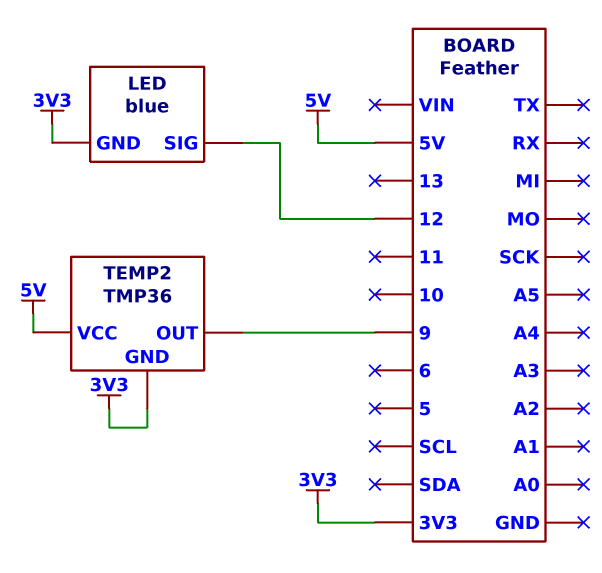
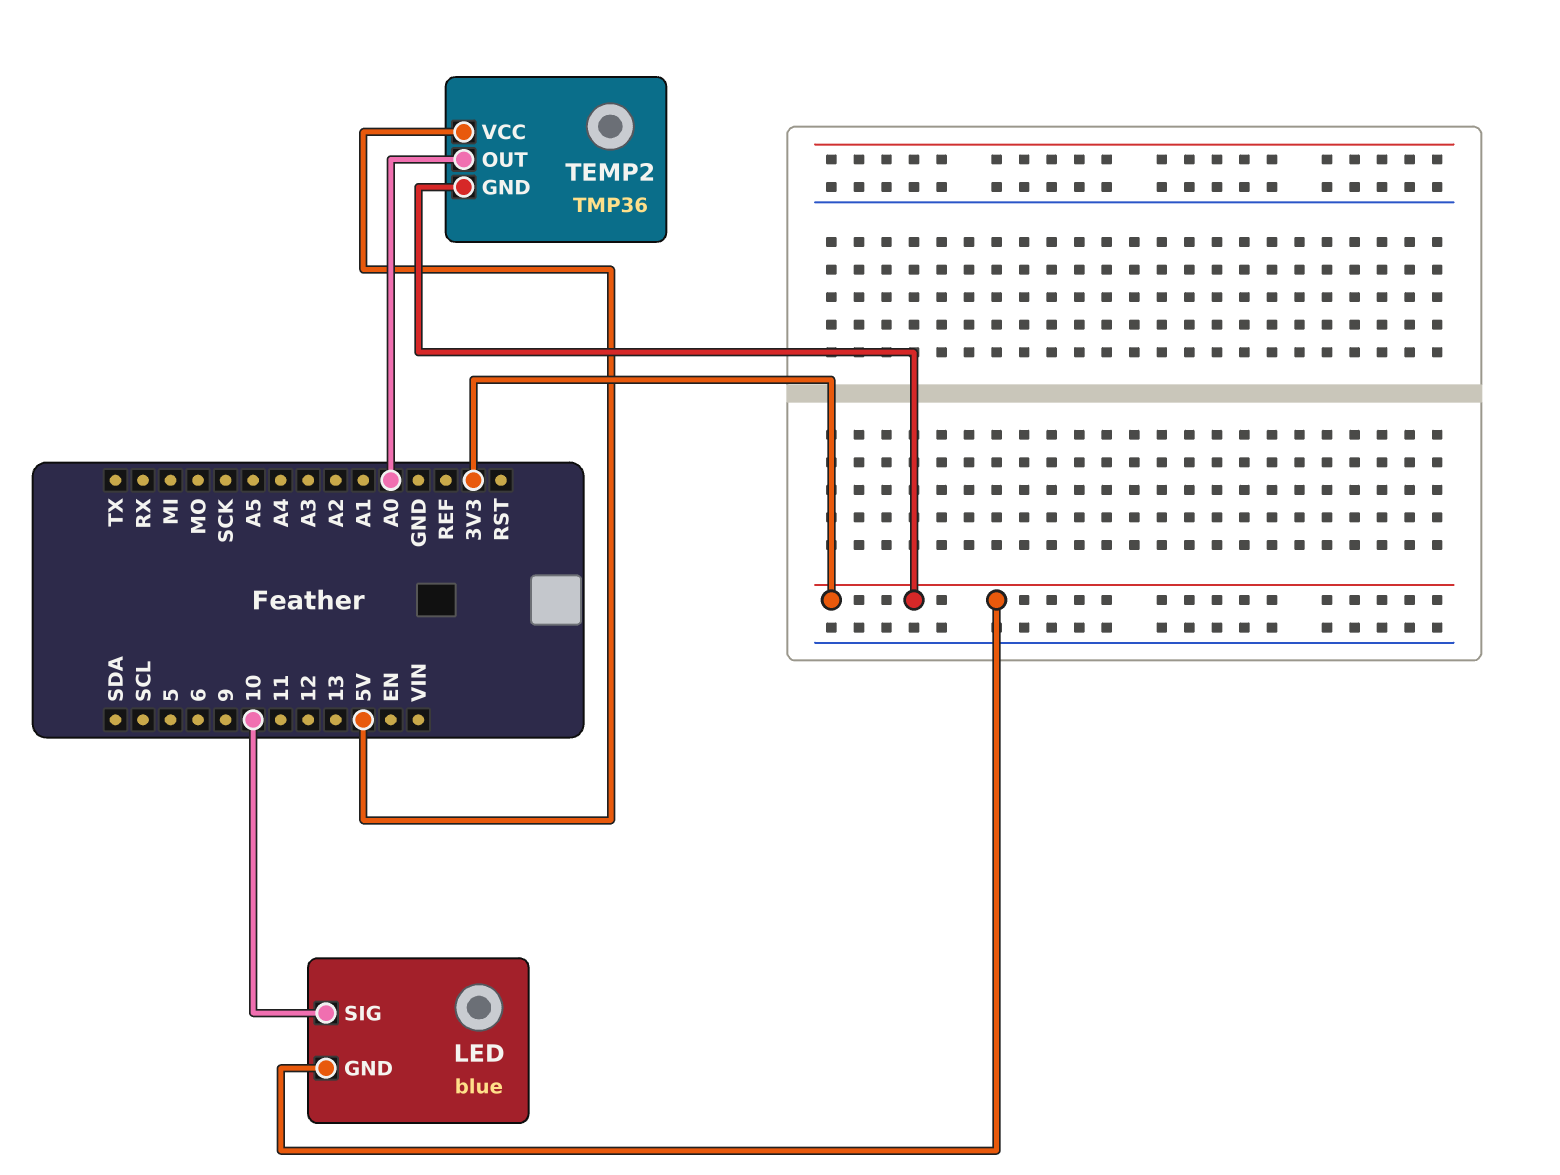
LED pin SIG: 12 -> 10
TEMP2 pin OUT: 9 -> A0

